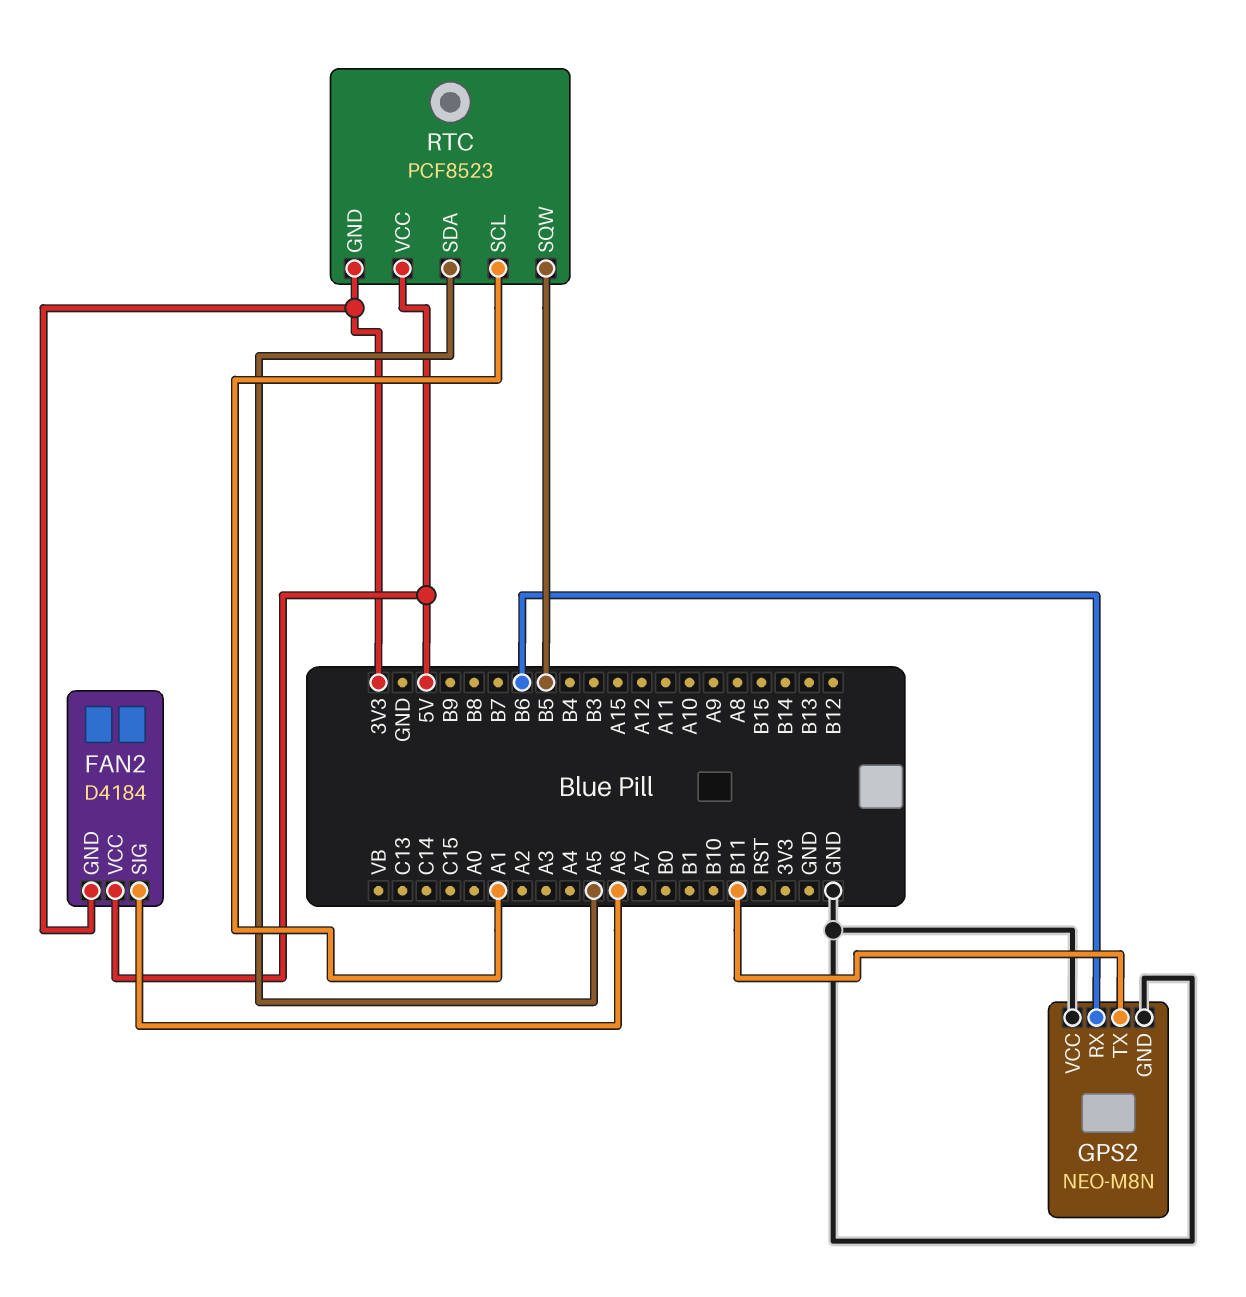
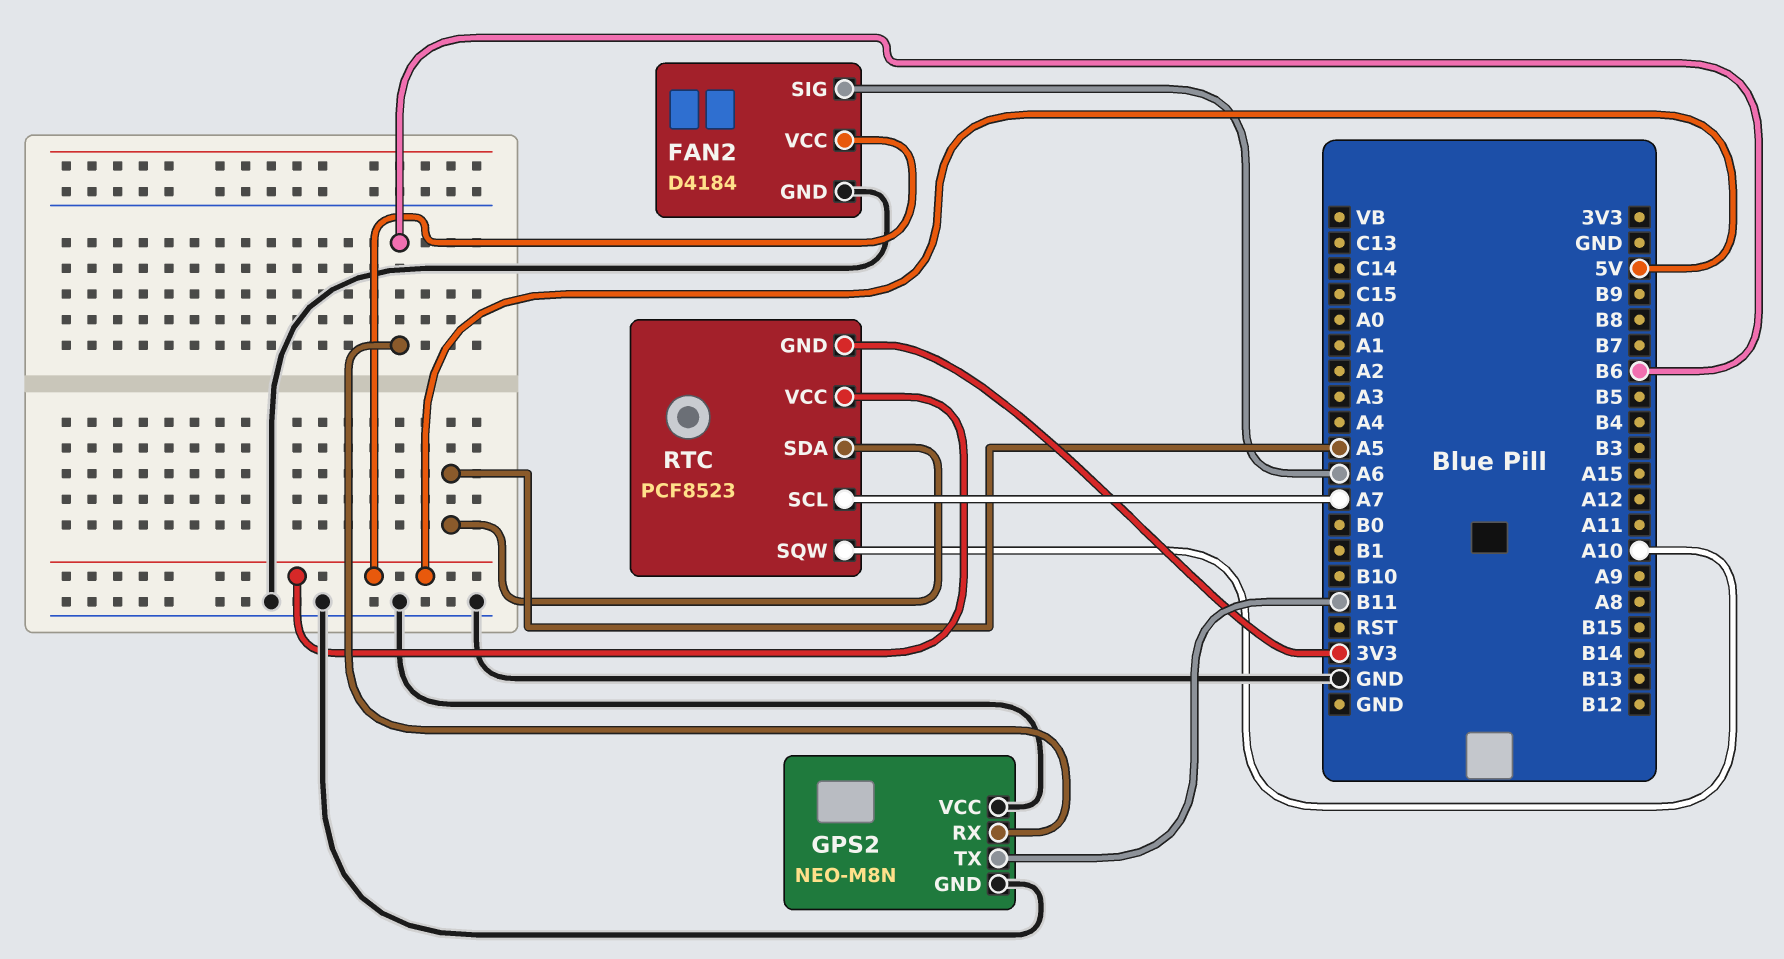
FAN2 pin GND: 3V3 -> GND
RTC pin SCL: A1 -> A7
RTC pin SQW: B5 -> A10

